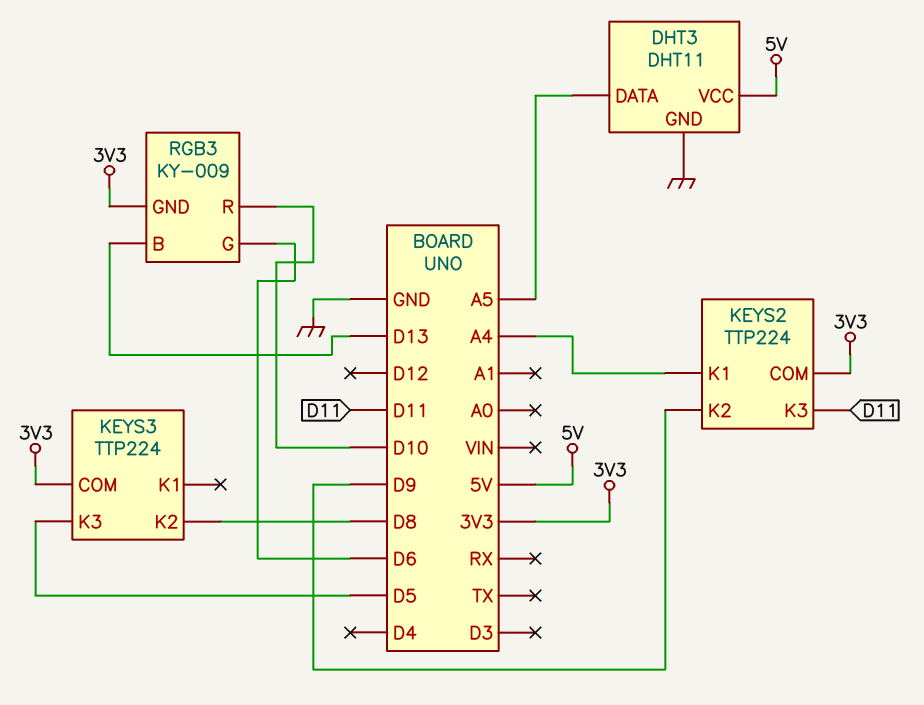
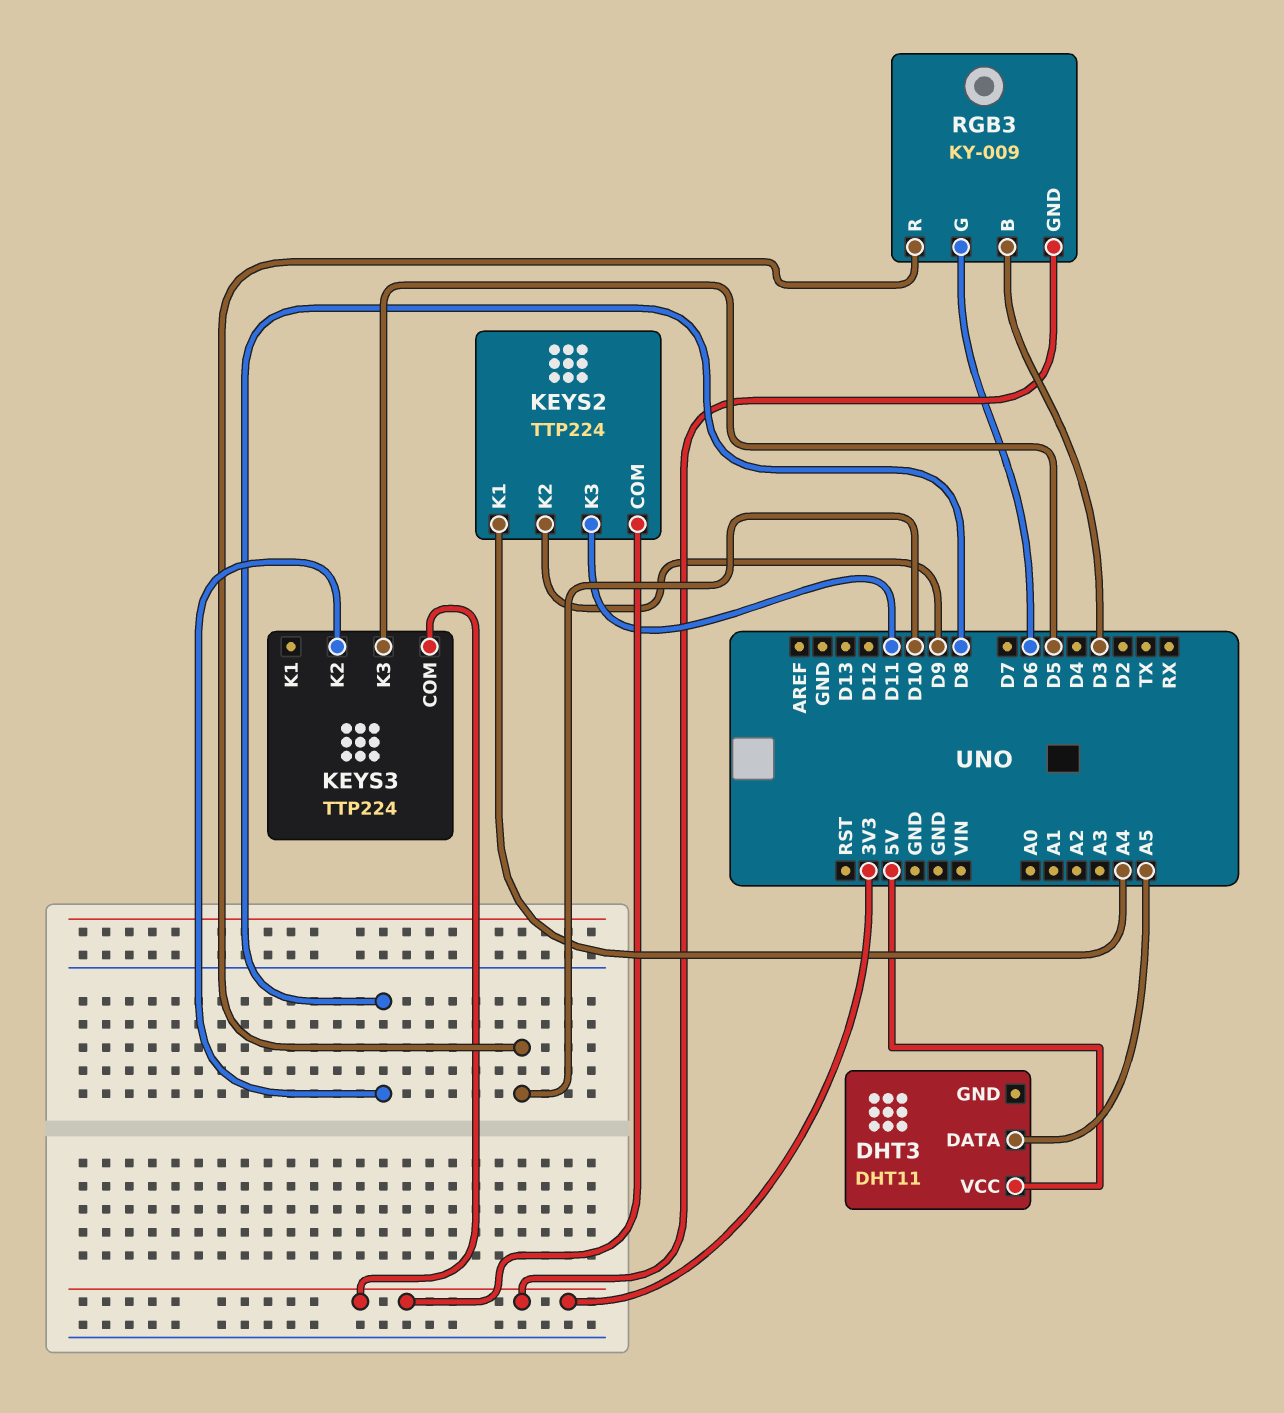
DHT3 pin GND: GND -> none
RGB3 pin B: D13 -> D3

